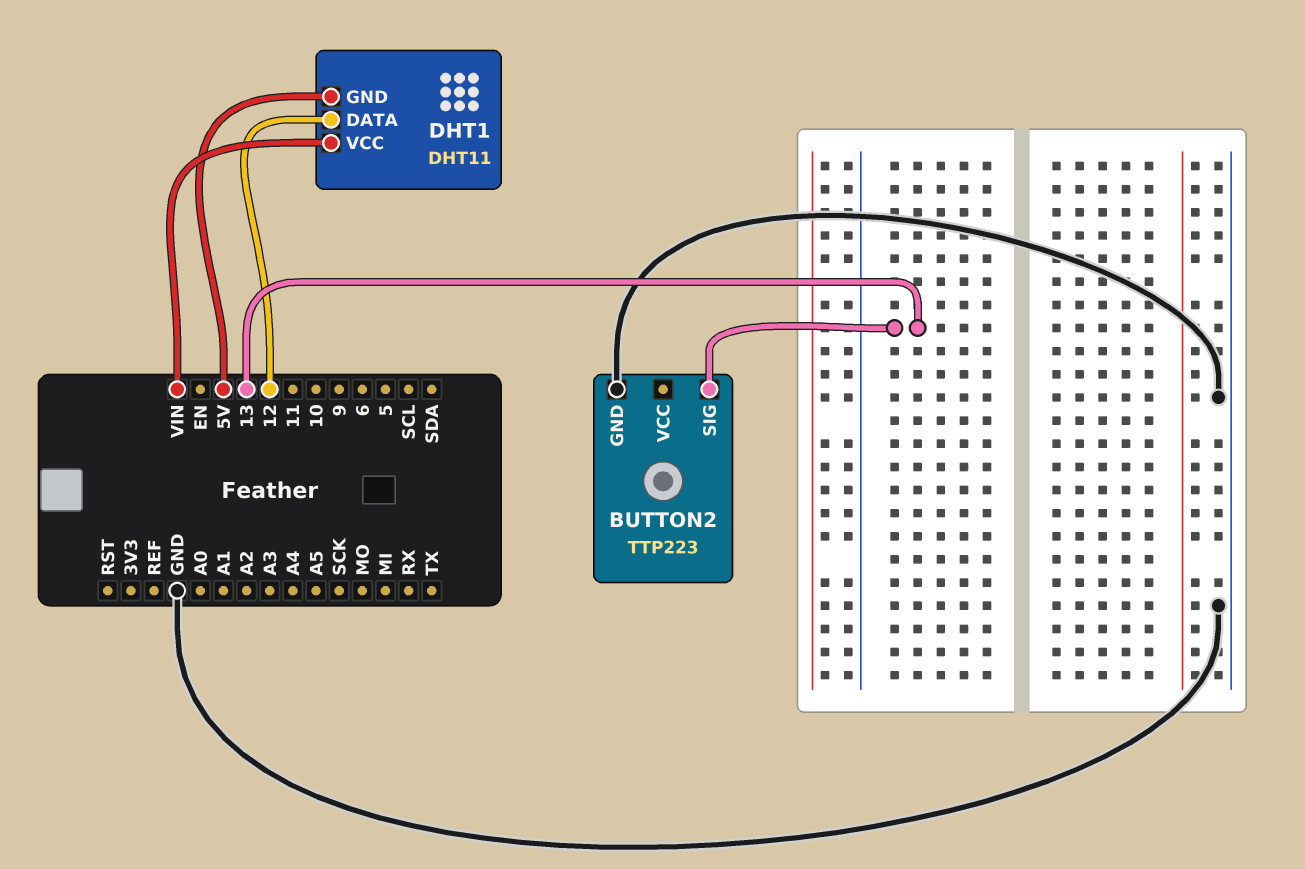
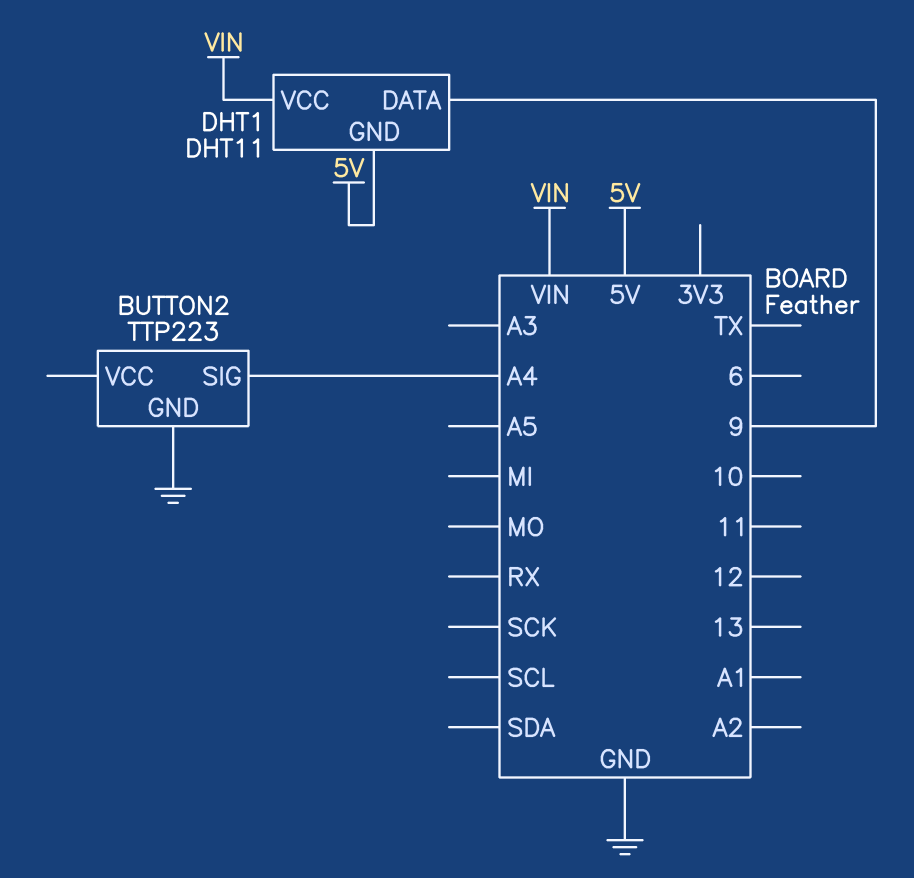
BUTTON2 pin SIG: 13 -> A4
DHT1 pin DATA: 12 -> 9

